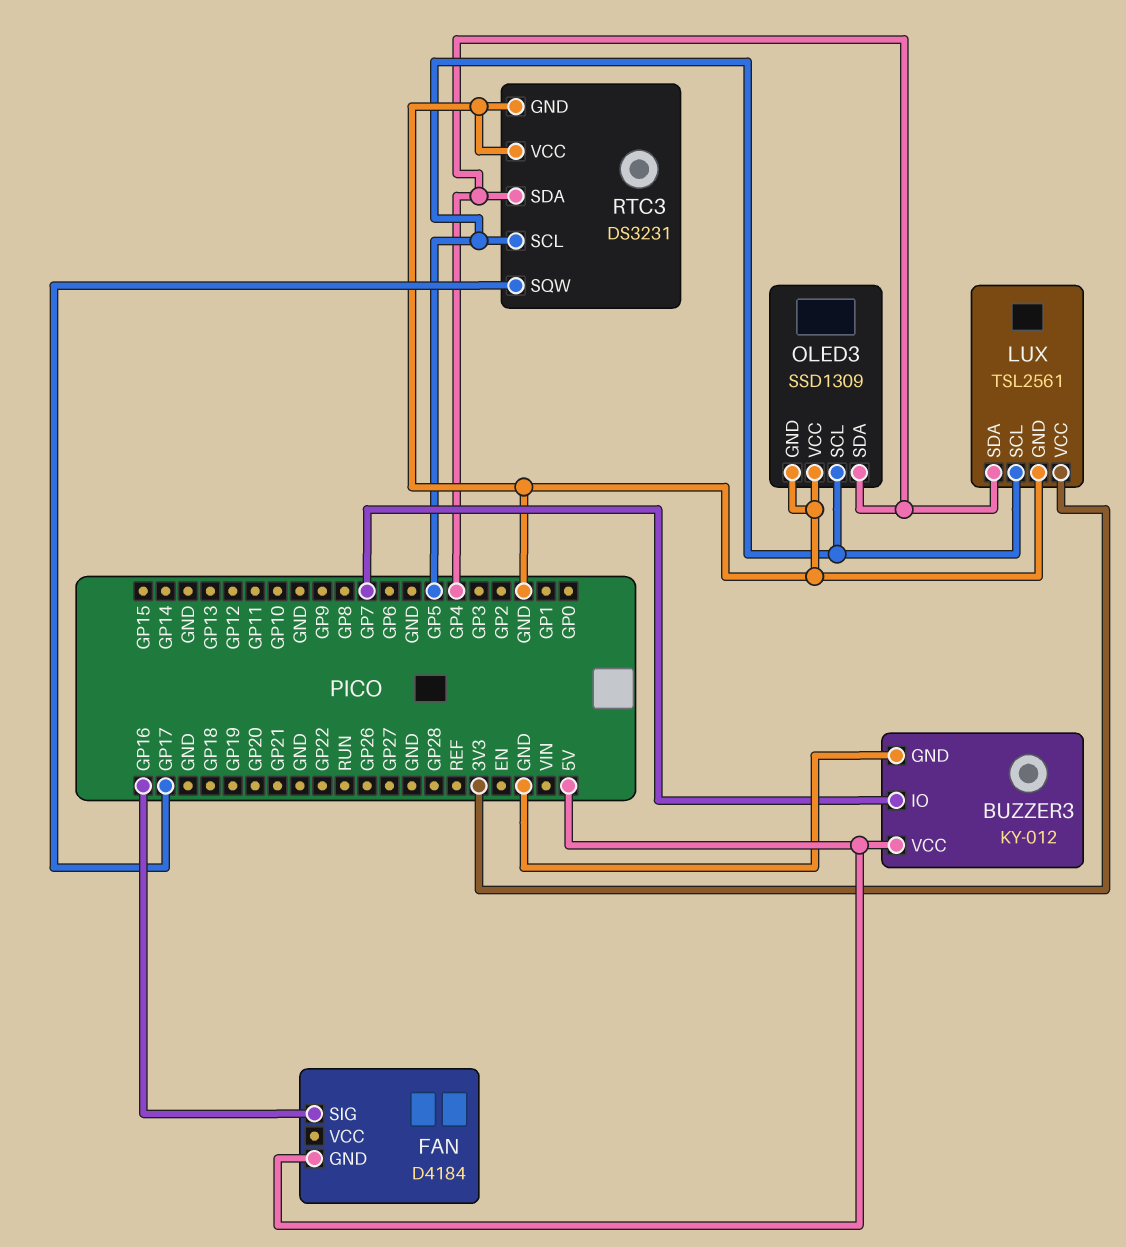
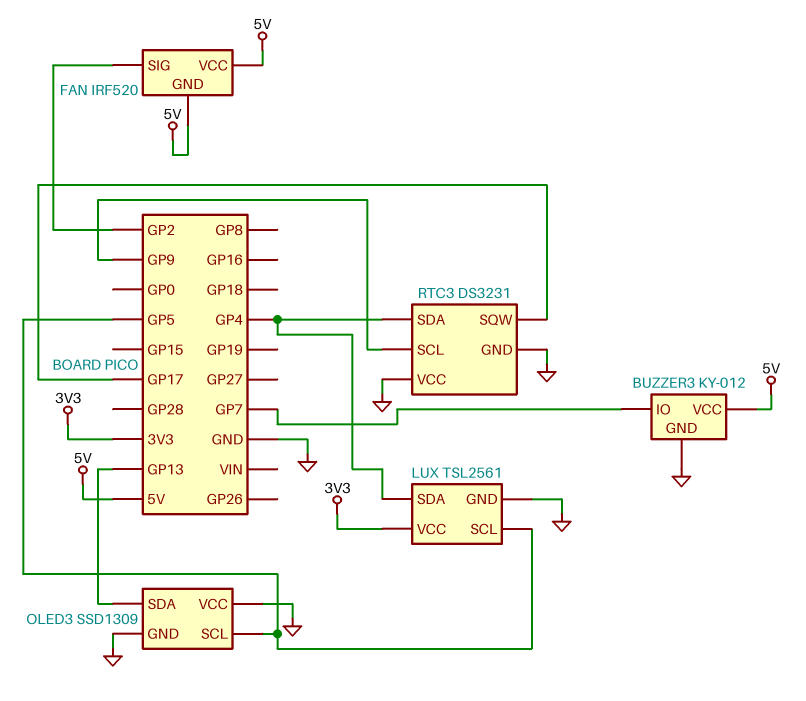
FAN: D4184 -> IRF520
FAN pin SIG: GP16 -> GP2
FAN pin VCC: none -> 5V
OLED3 pin SDA: GP4 -> GP13
RTC3 pin SCL: GP5 -> GP9

